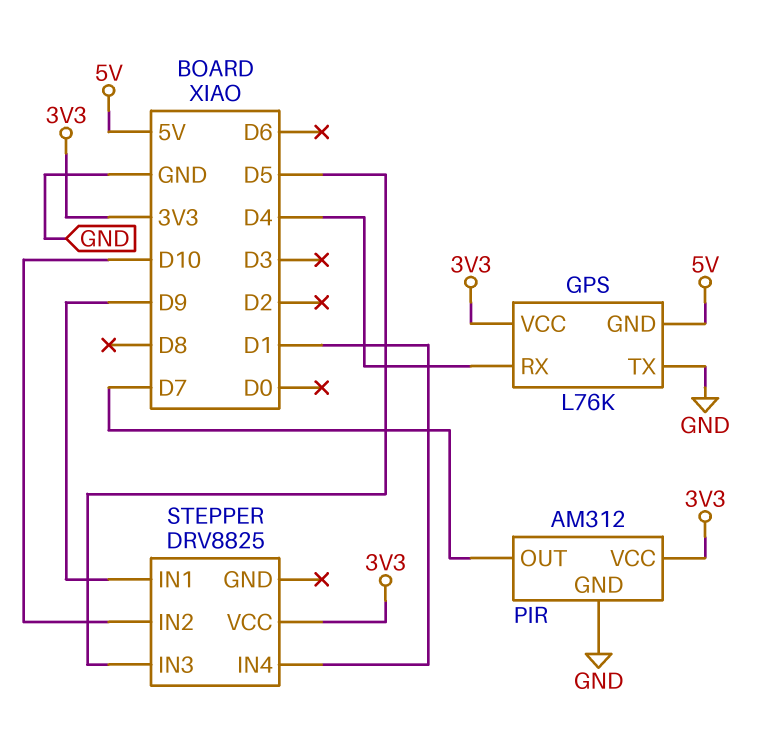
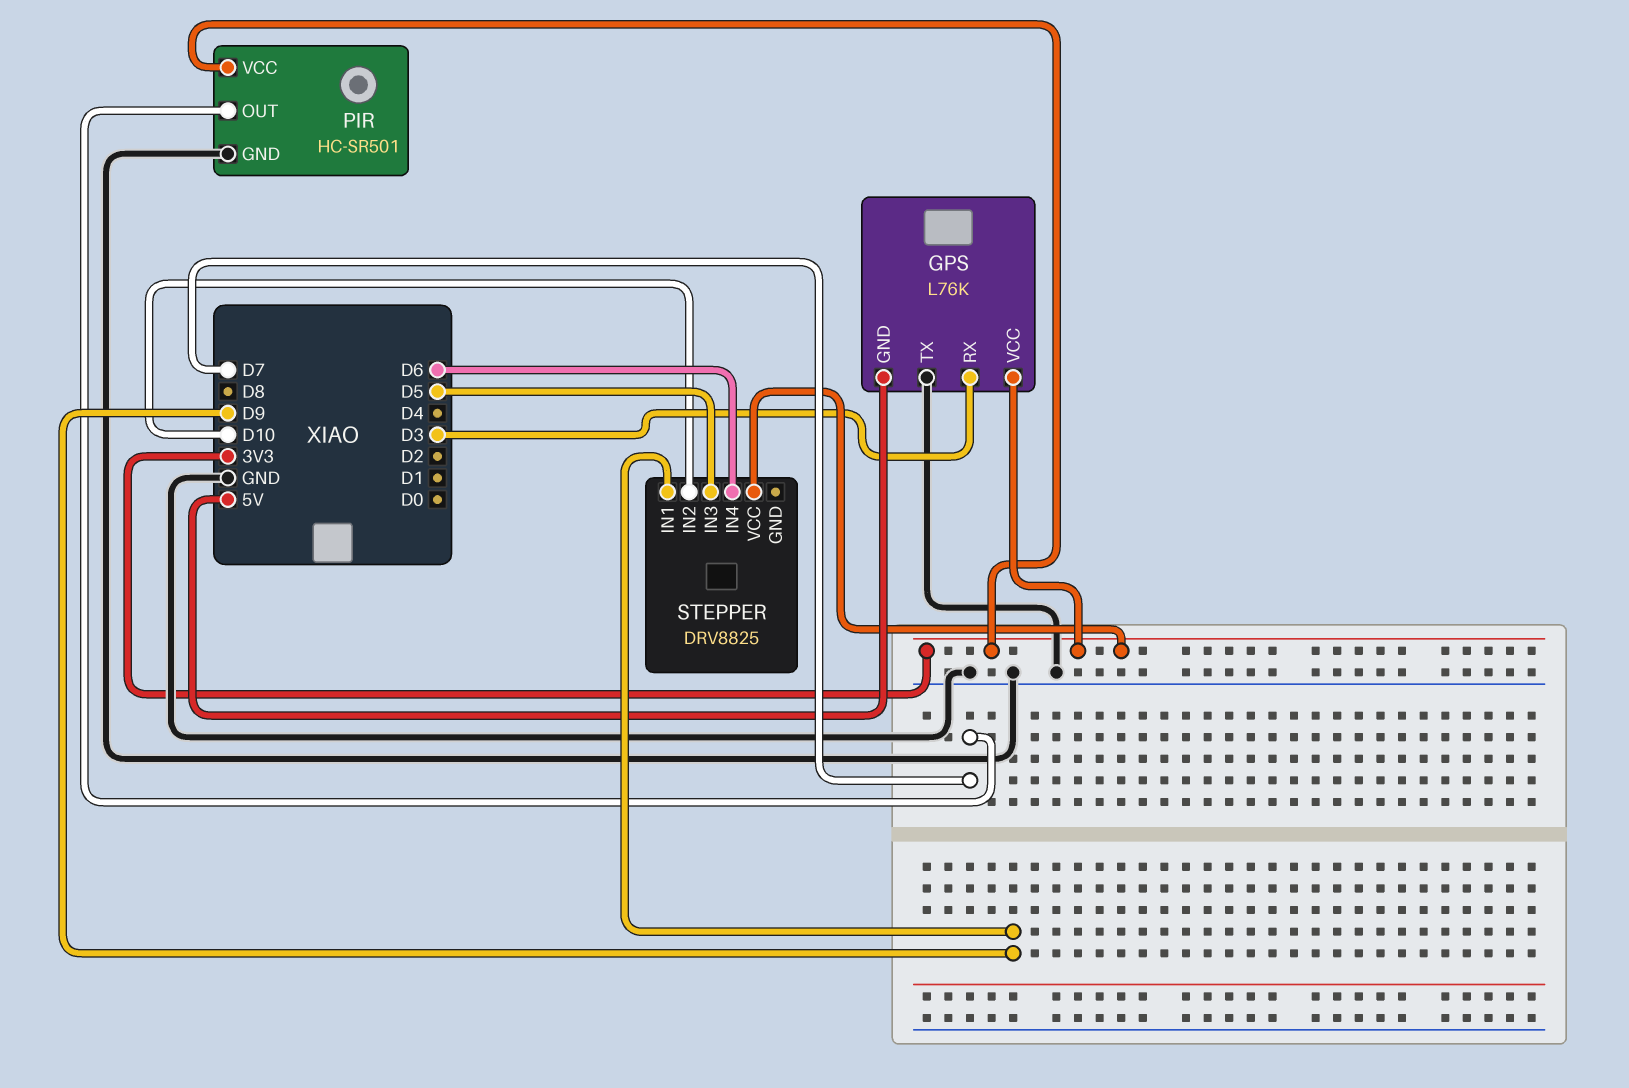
GPS pin RX: D4 -> D3
PIR: AM312 -> HC-SR501
STEPPER pin IN4: D1 -> D6

